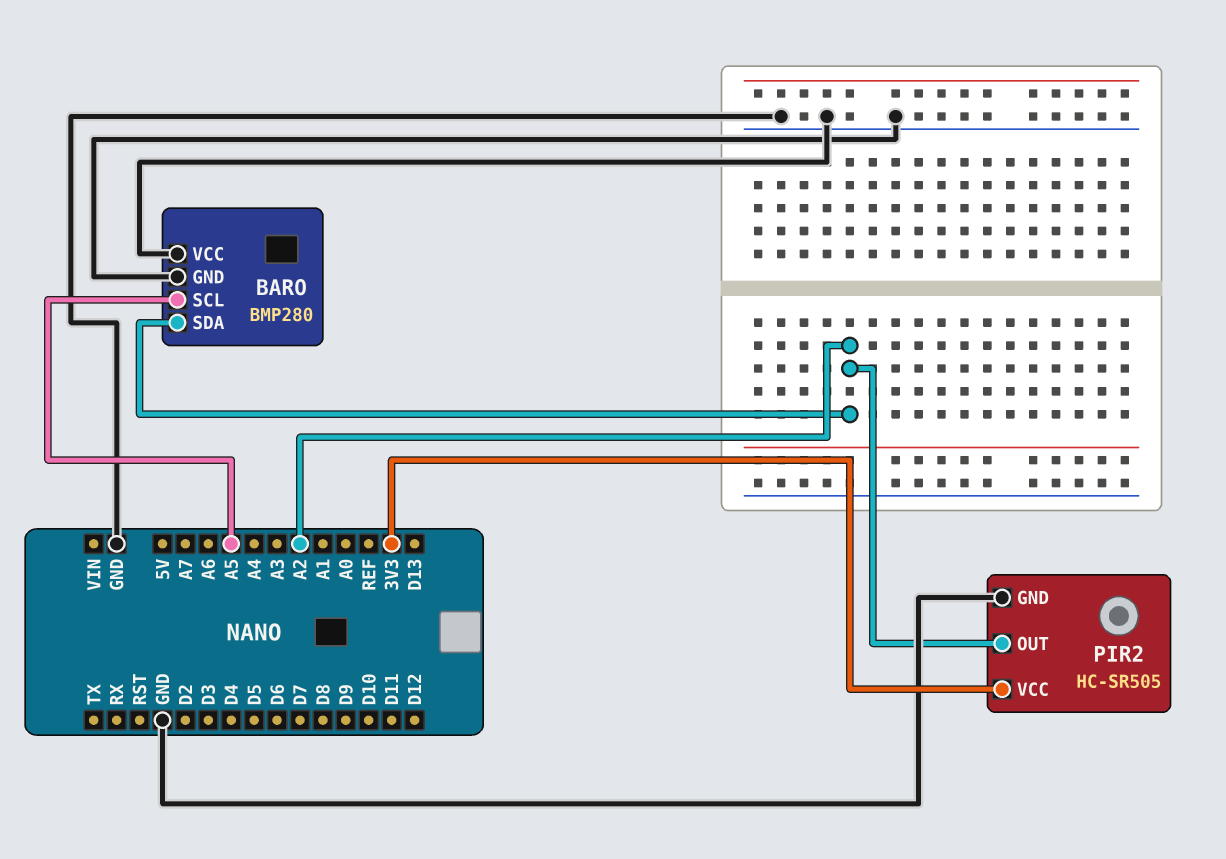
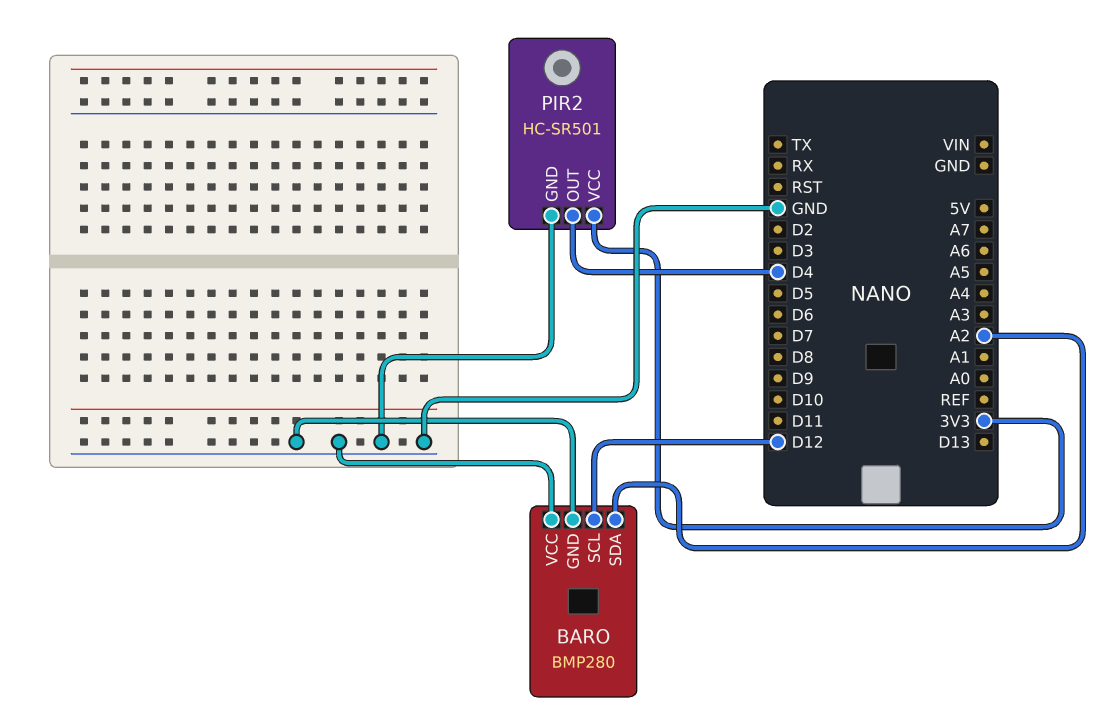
BARO pin SCL: A5 -> D12
PIR2: HC-SR505 -> HC-SR501
PIR2 pin OUT: A2 -> D4

